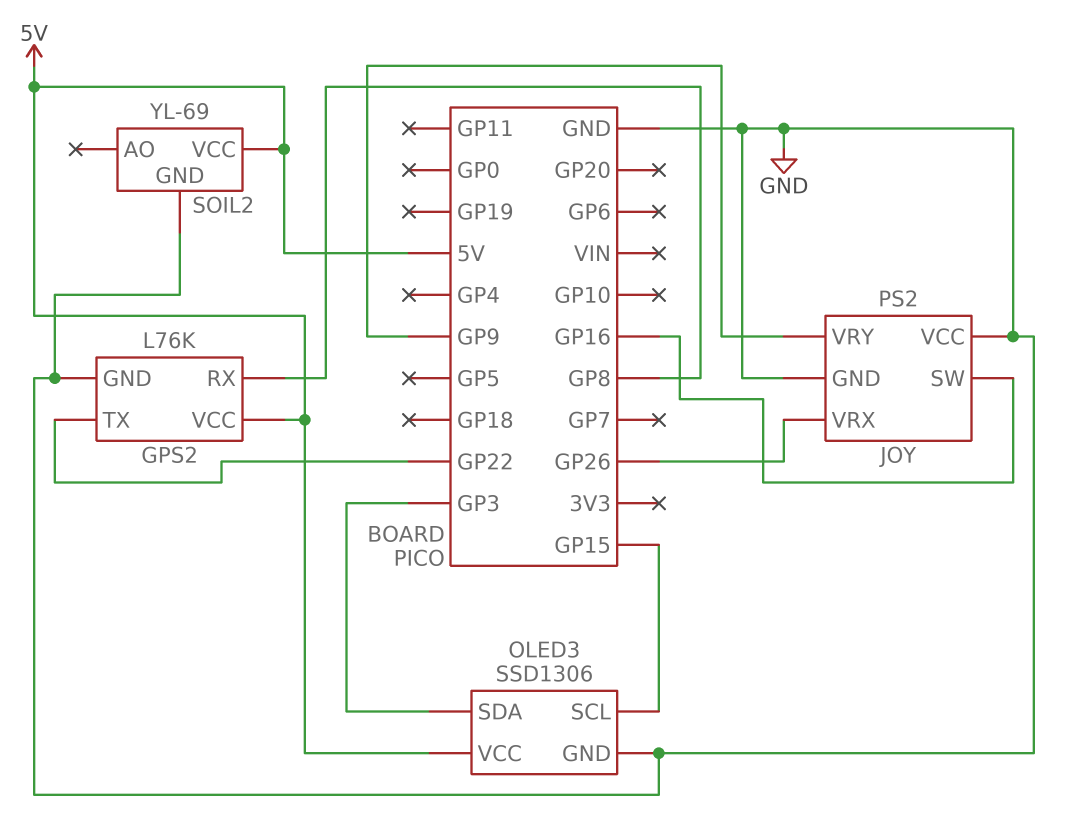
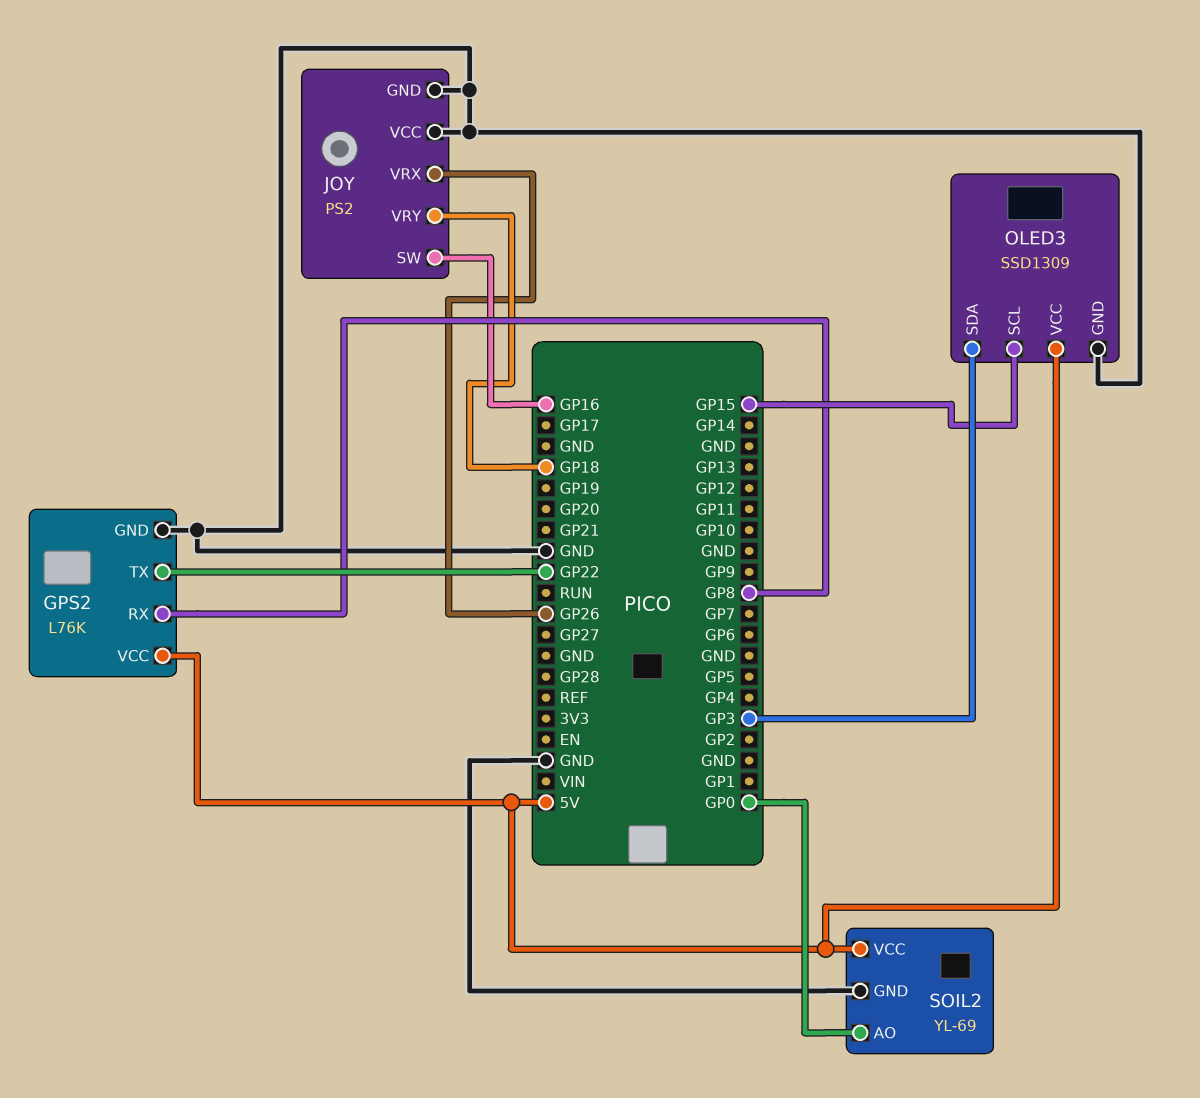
JOY pin VRY: GP9 -> GP18
OLED3: SSD1306 -> SSD1309
SOIL2 pin AO: none -> GP0

